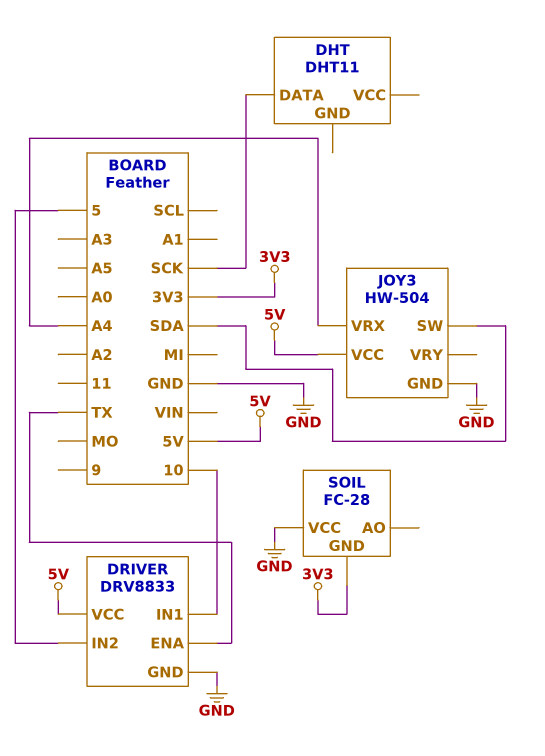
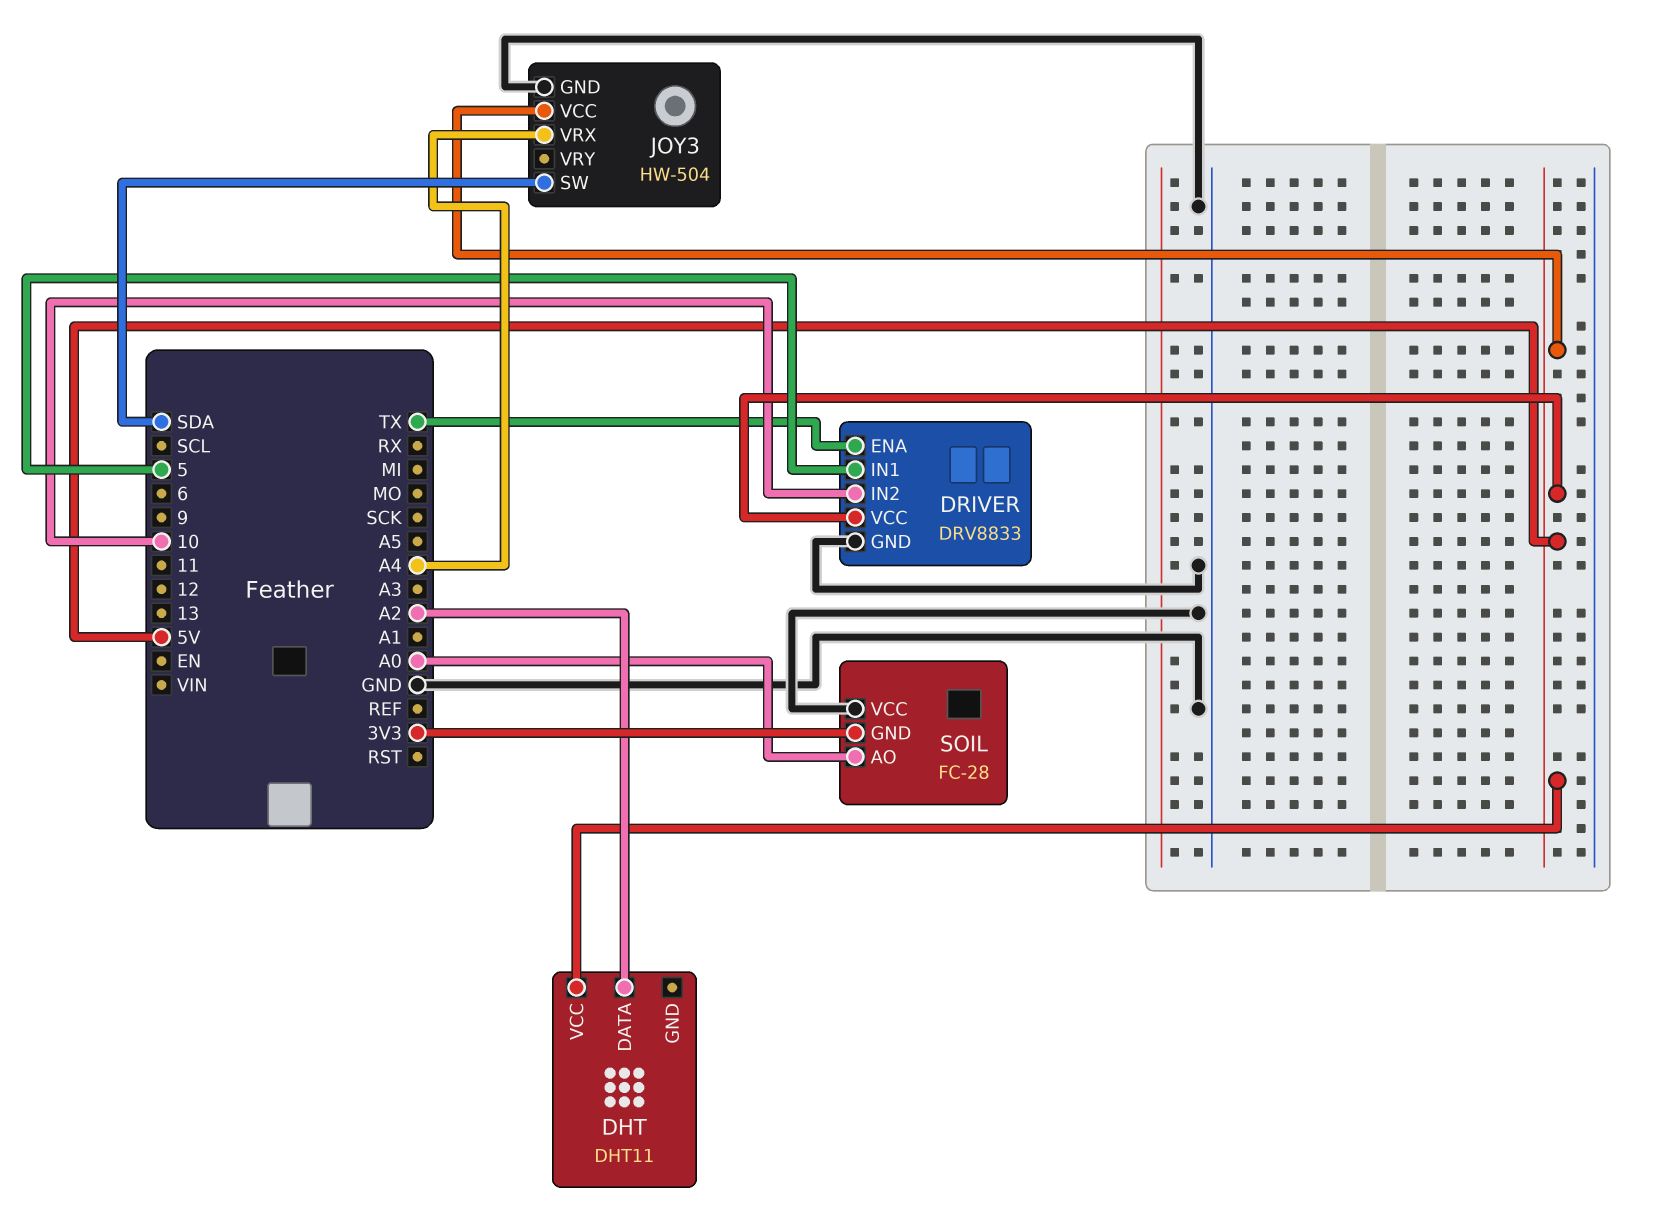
DHT pin DATA: SCK -> A2
DHT pin VCC: none -> 5V
DRIVER pin IN1: 10 -> 5
DRIVER pin IN2: 5 -> 10
SOIL pin AO: none -> A0

